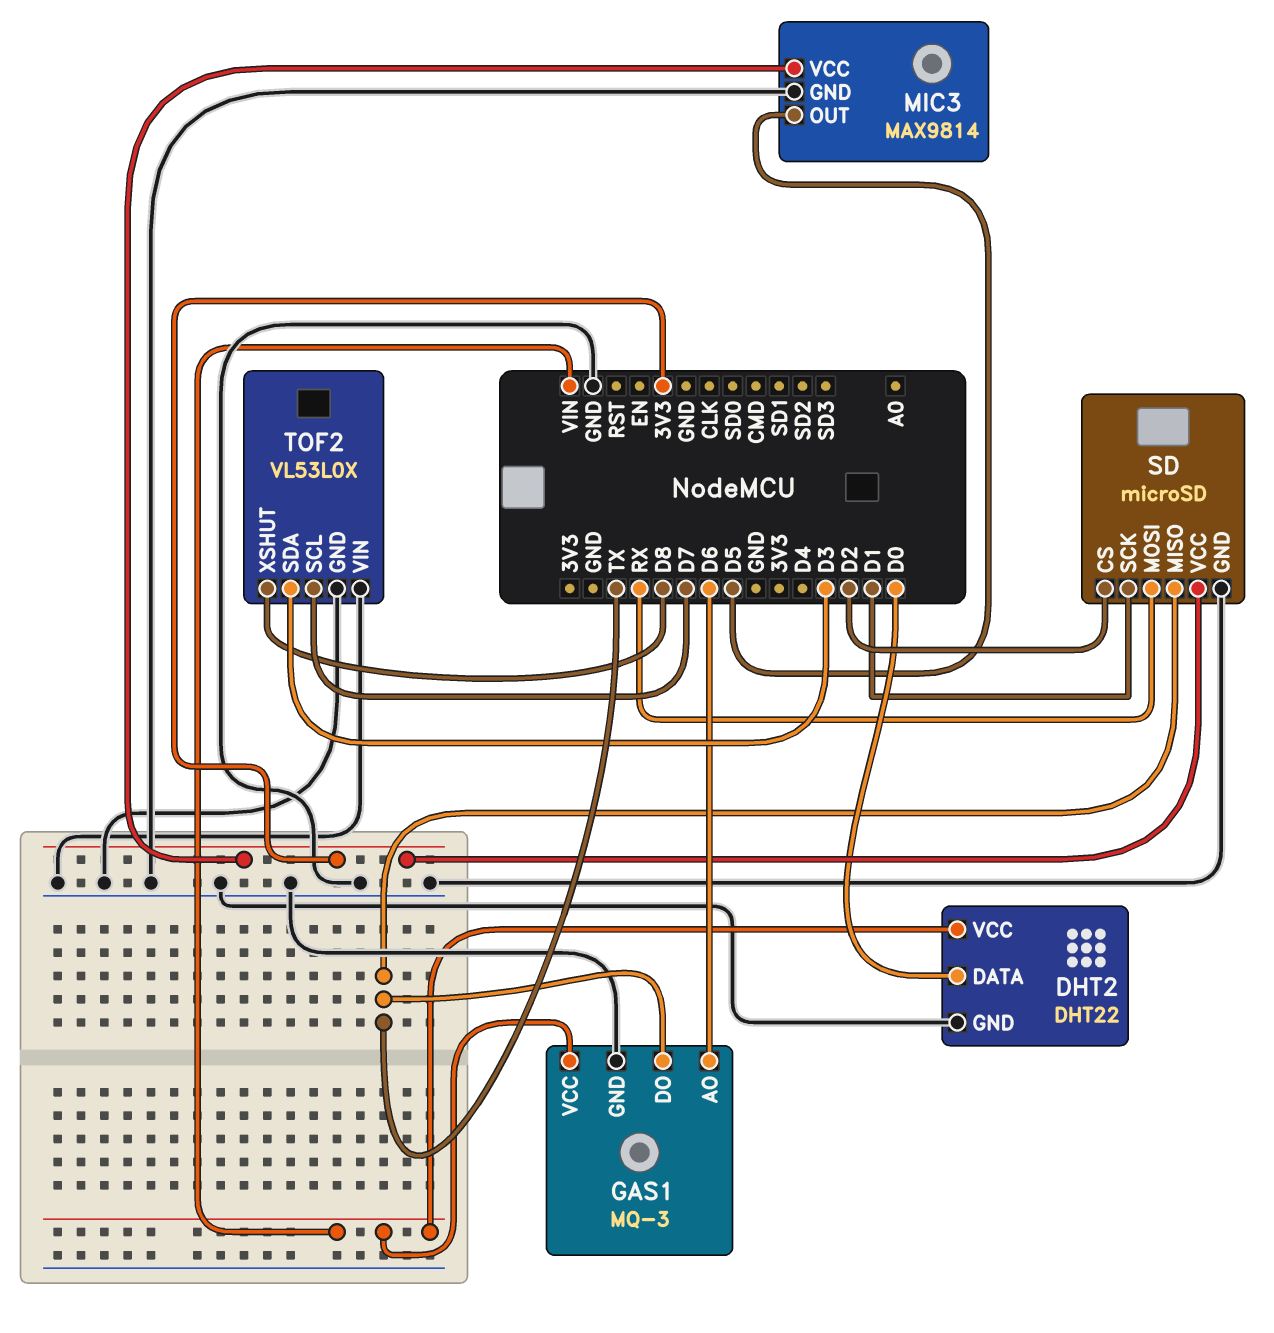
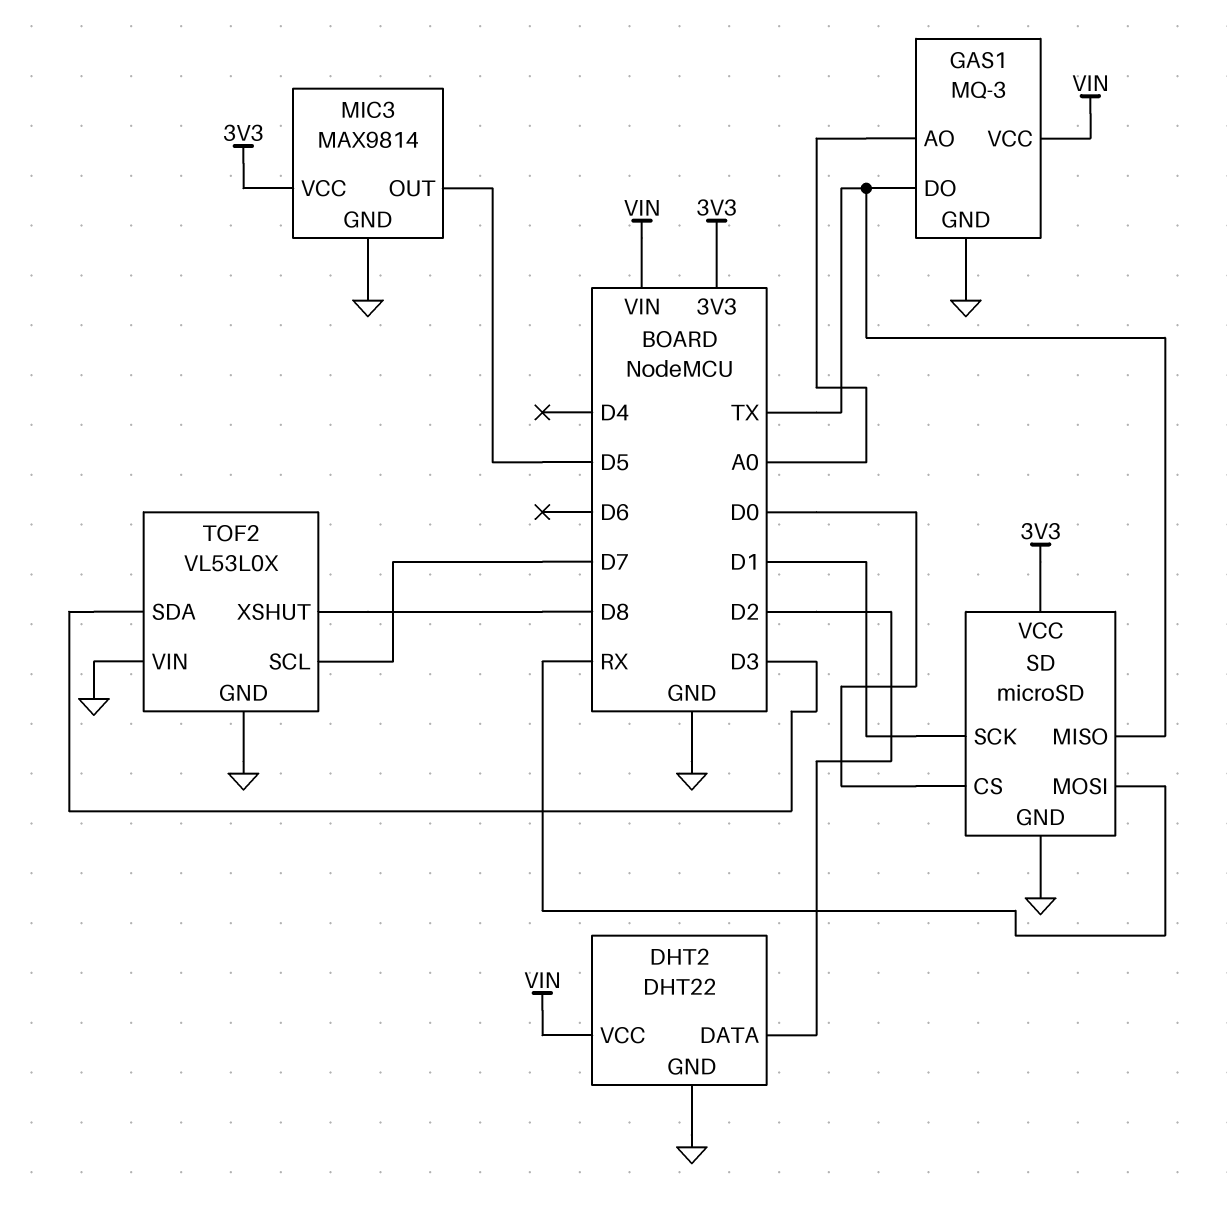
DHT2 pin DATA: D0 -> D2
GAS1 pin AO: D6 -> A0
SD pin CS: D2 -> D0

